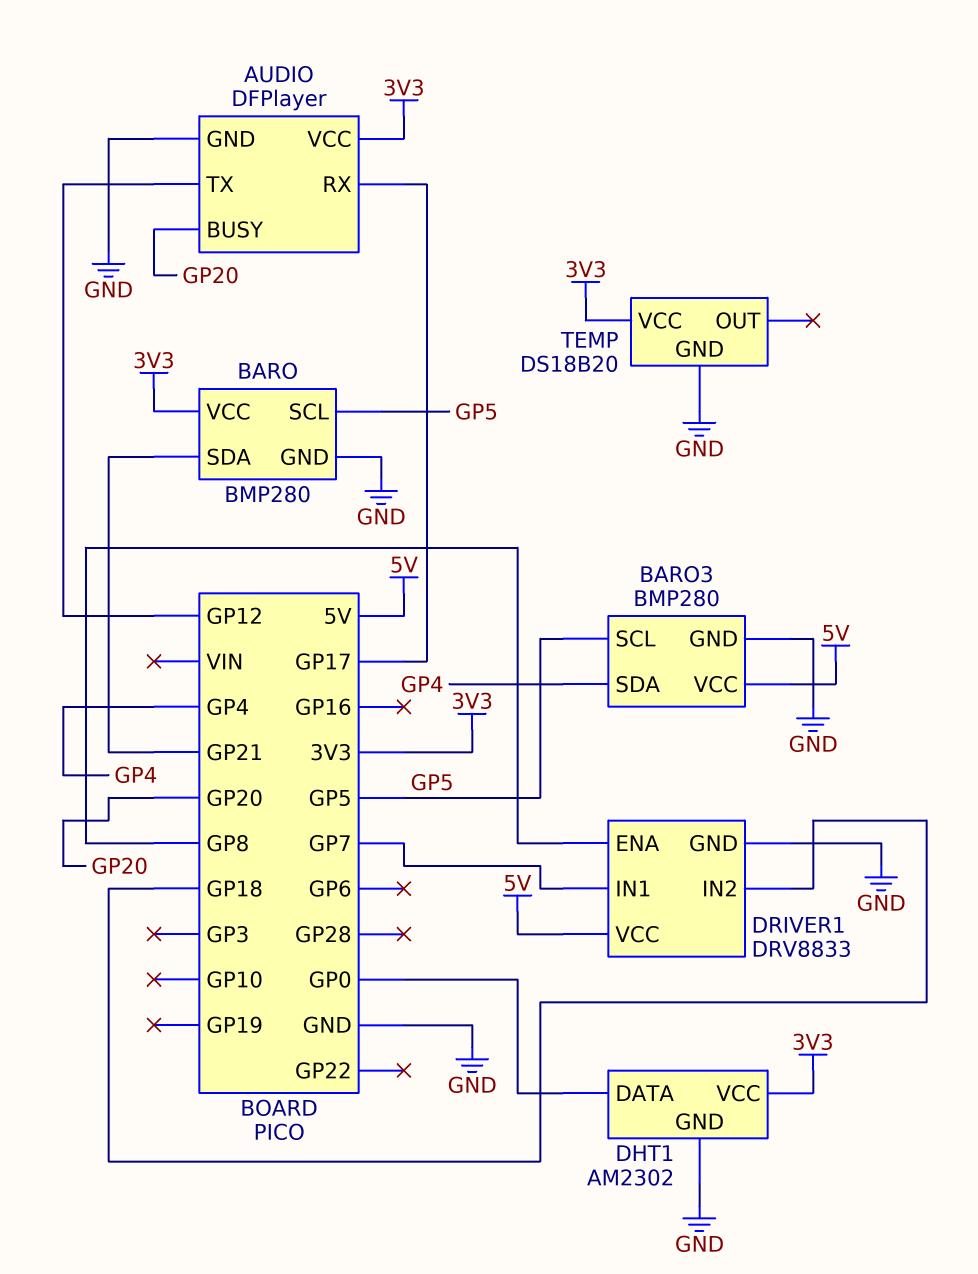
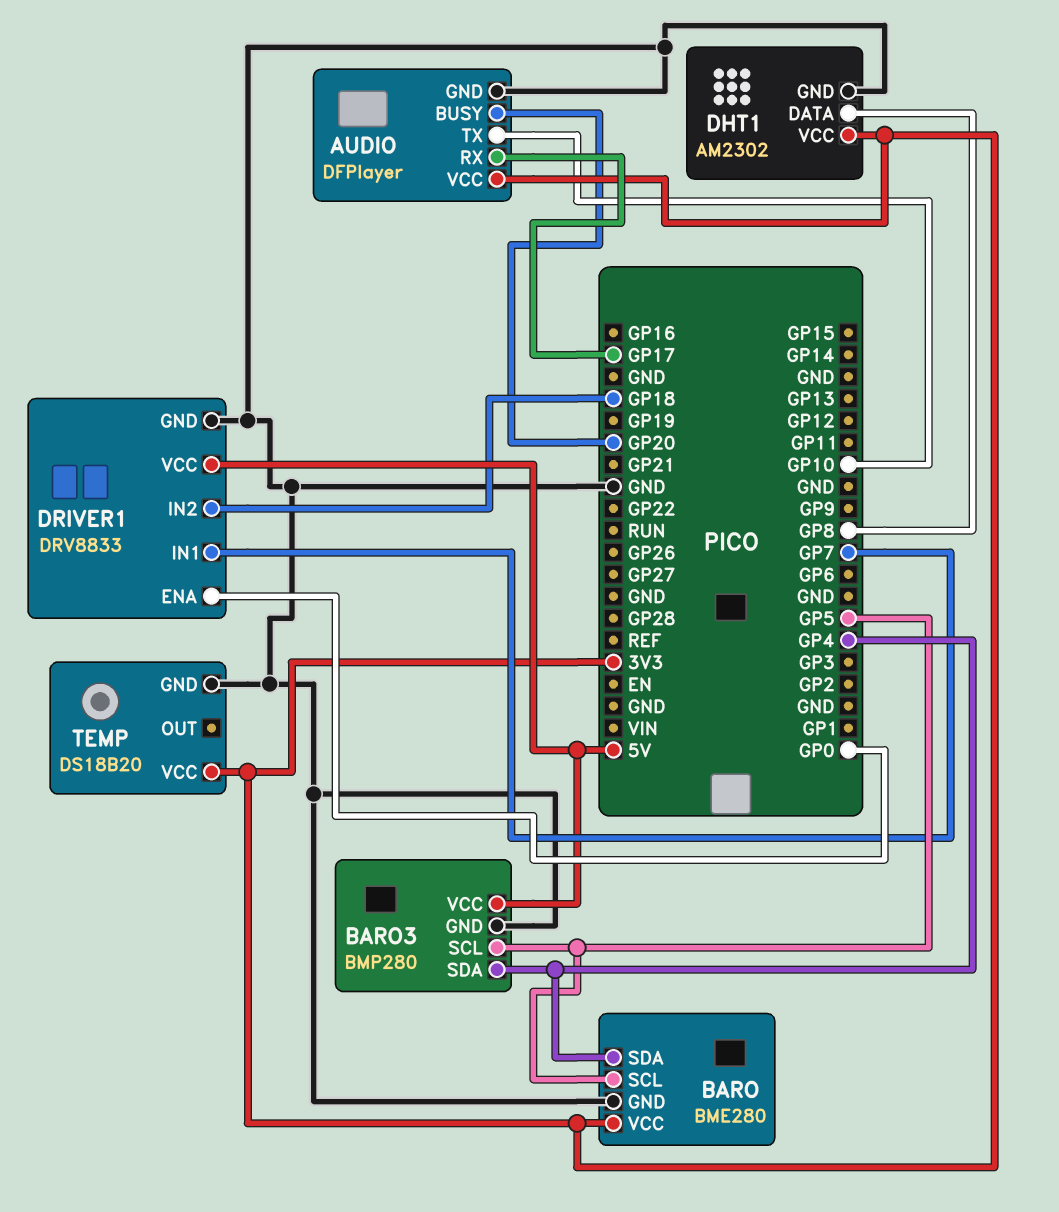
AUDIO pin TX: GP12 -> GP10
BARO: BMP280 -> BME280
BARO pin SDA: GP21 -> GP4
DHT1 pin DATA: GP0 -> GP8
DRIVER1 pin ENA: GP8 -> GP0

